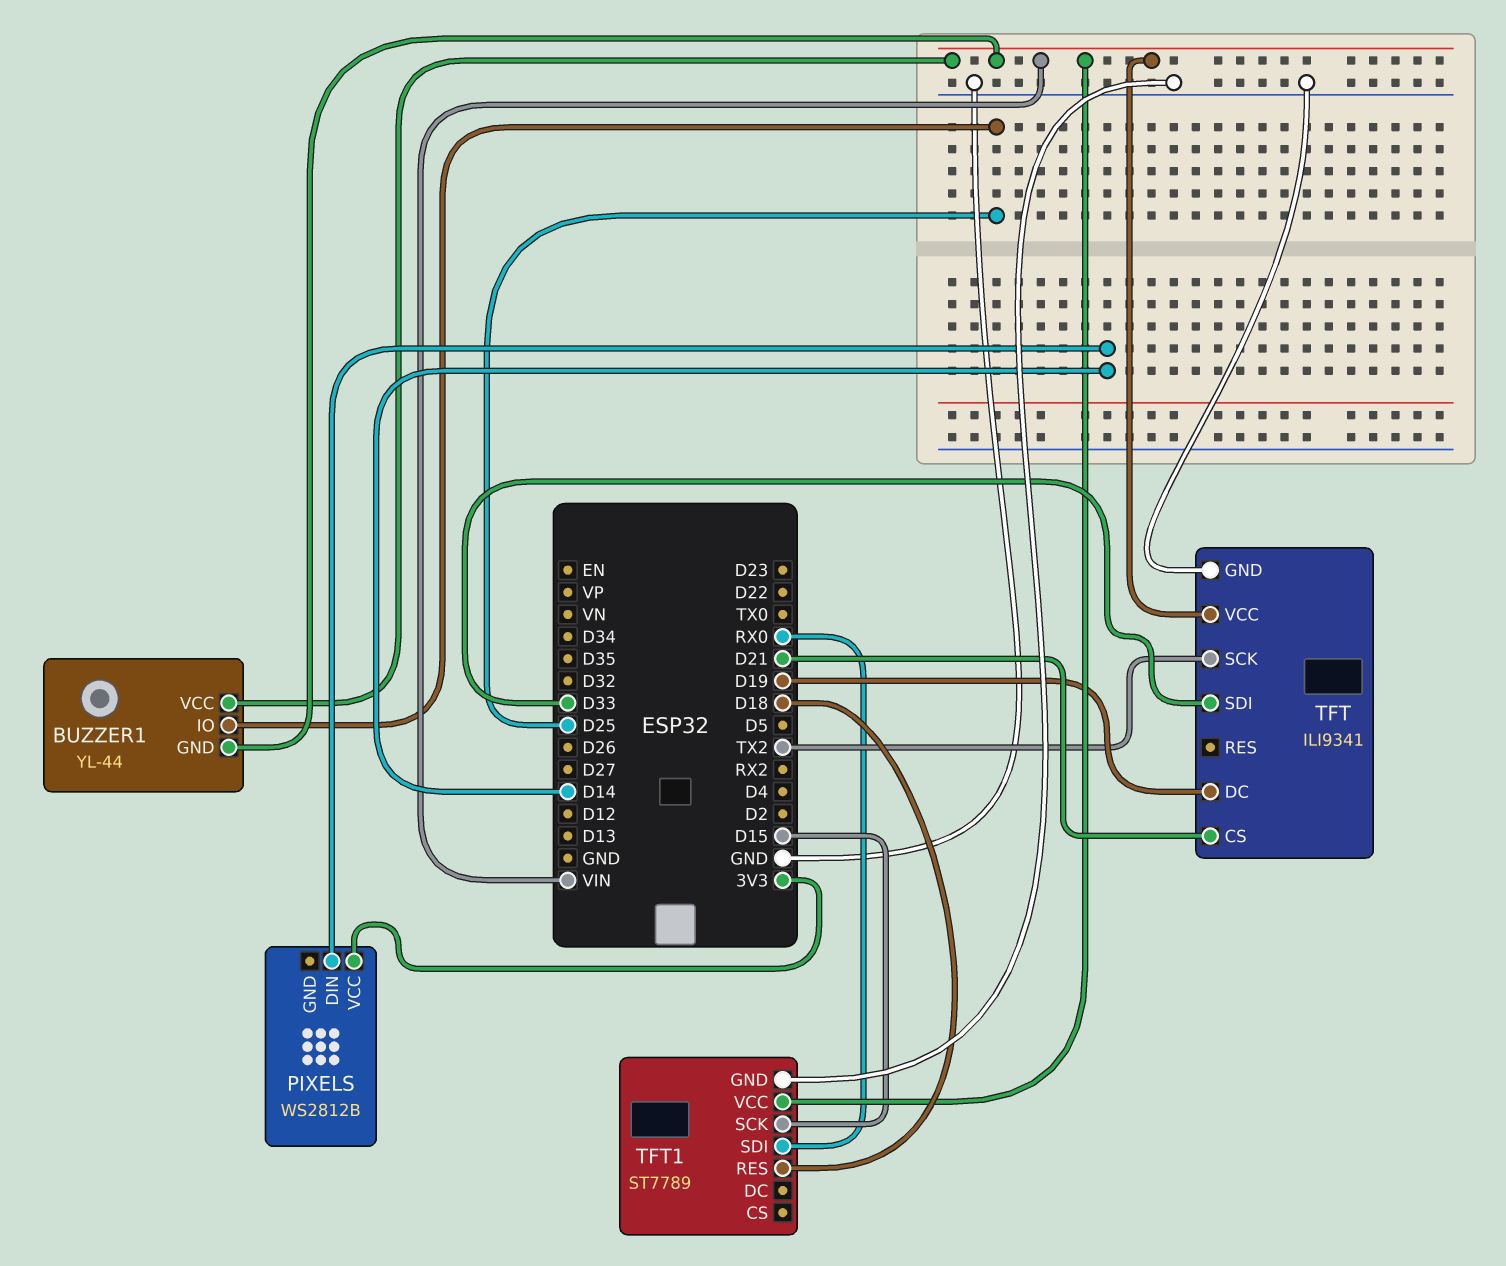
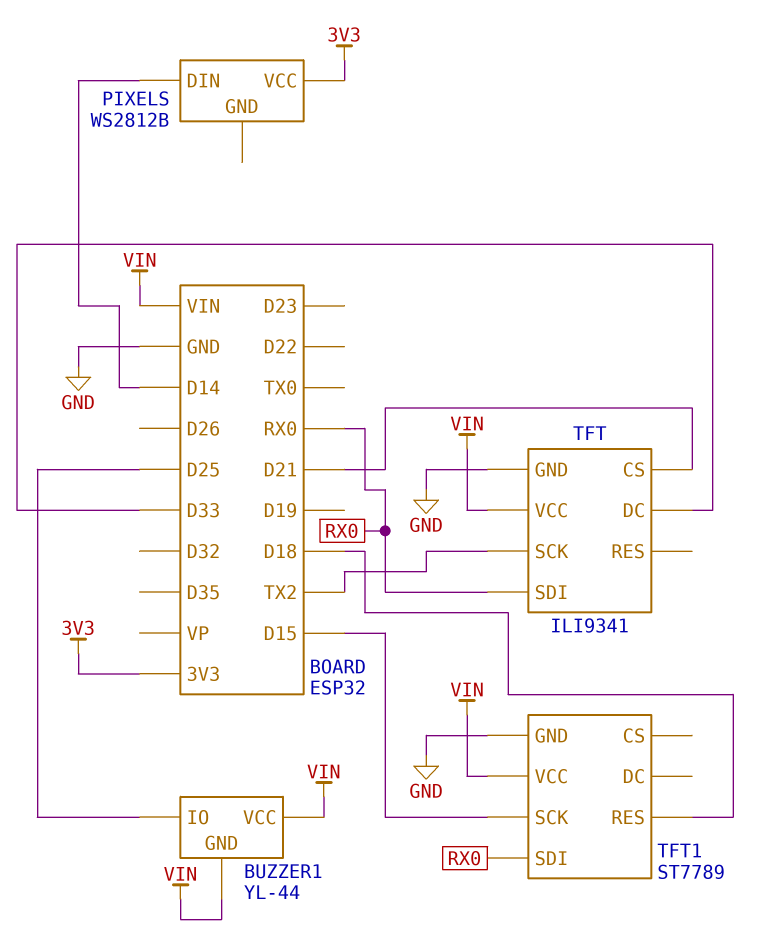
TFT pin DC: D19 -> D33
TFT pin SDI: D33 -> RX0

